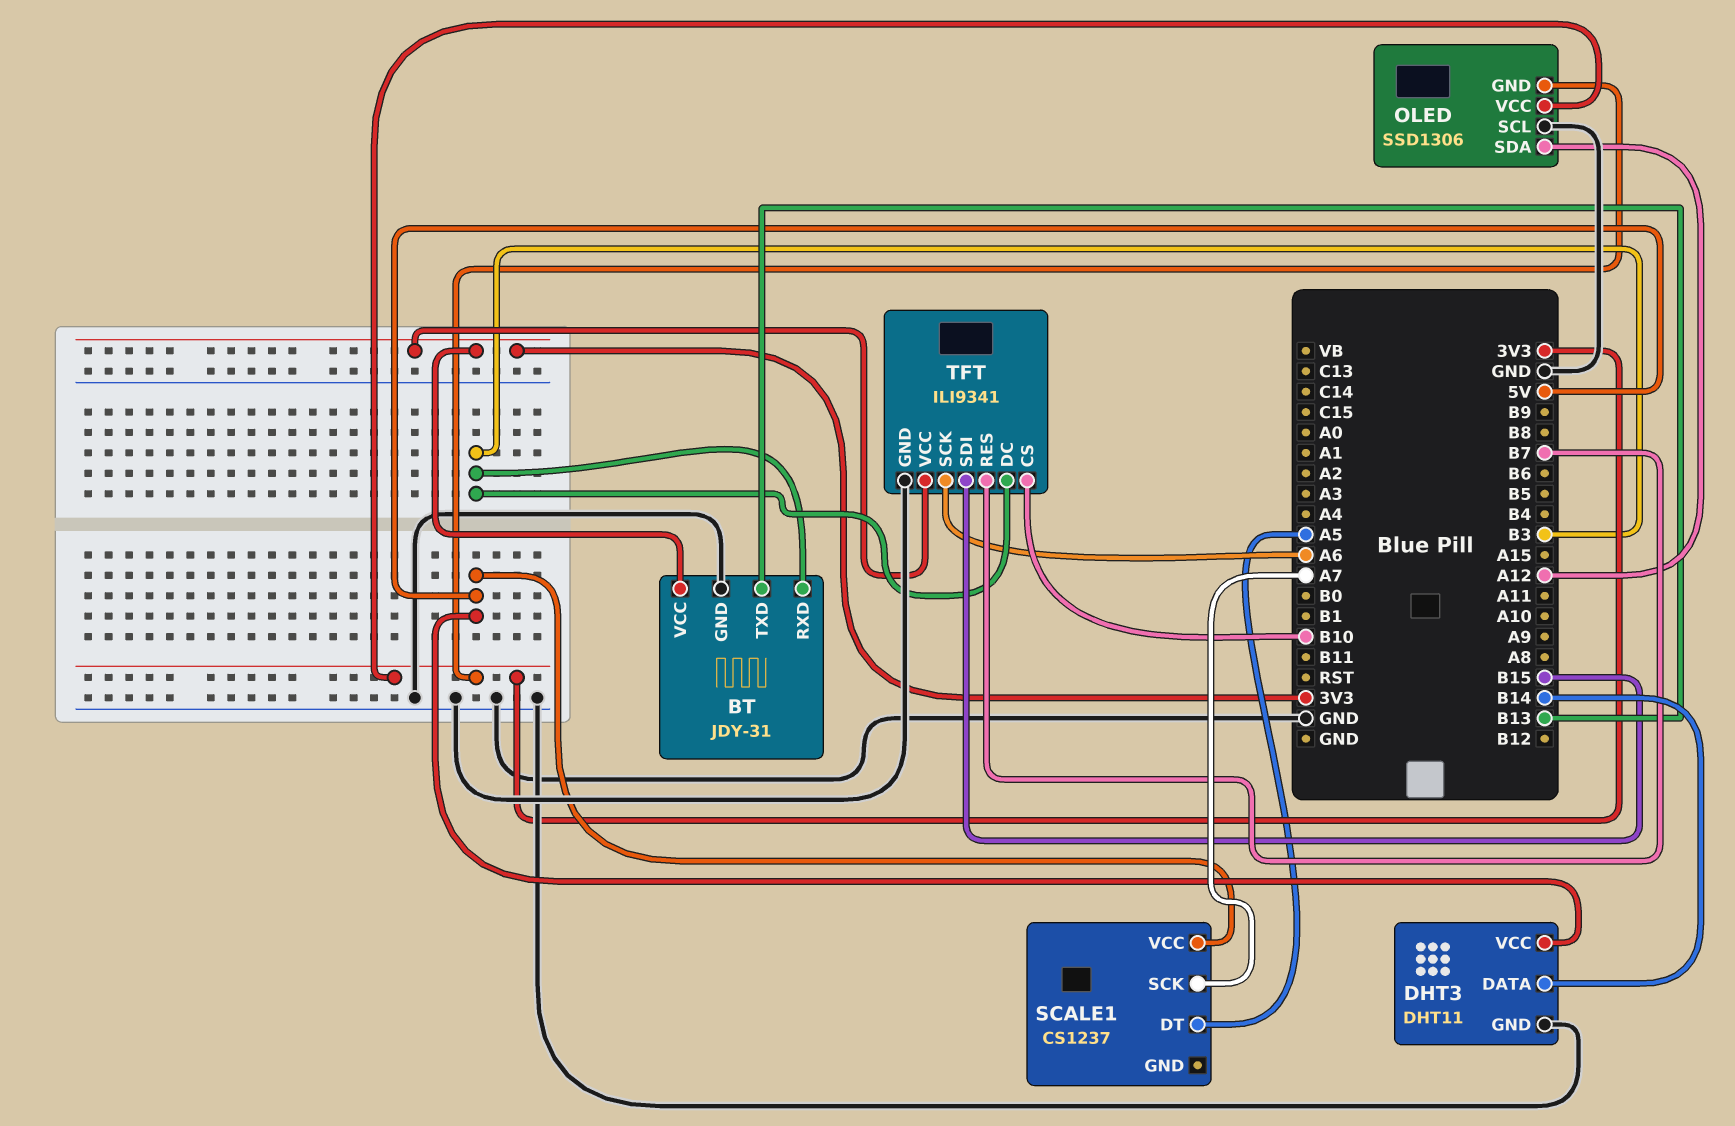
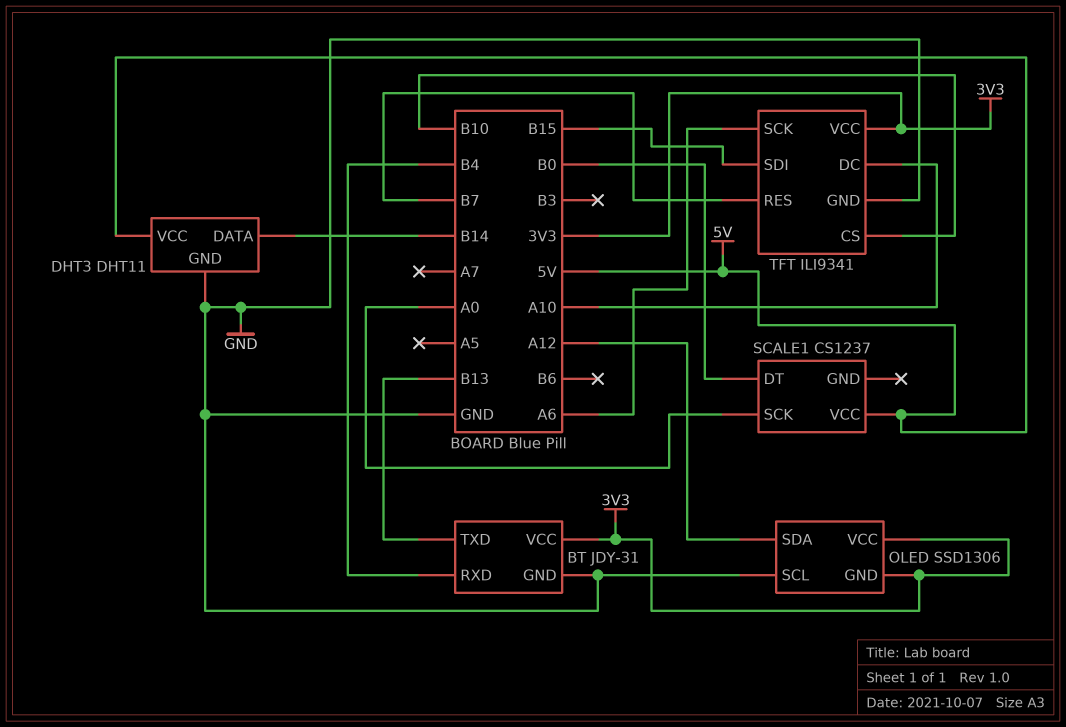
BT pin RXD: B3 -> B4
SCALE1 pin DT: A5 -> B0
SCALE1 pin SCK: A7 -> A0
TFT pin DC: B3 -> A10

